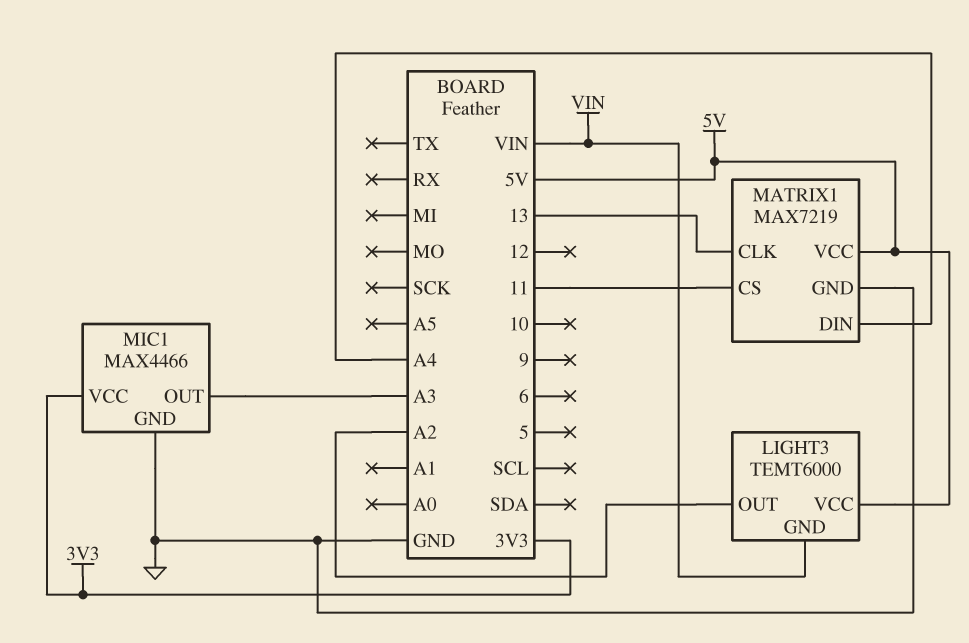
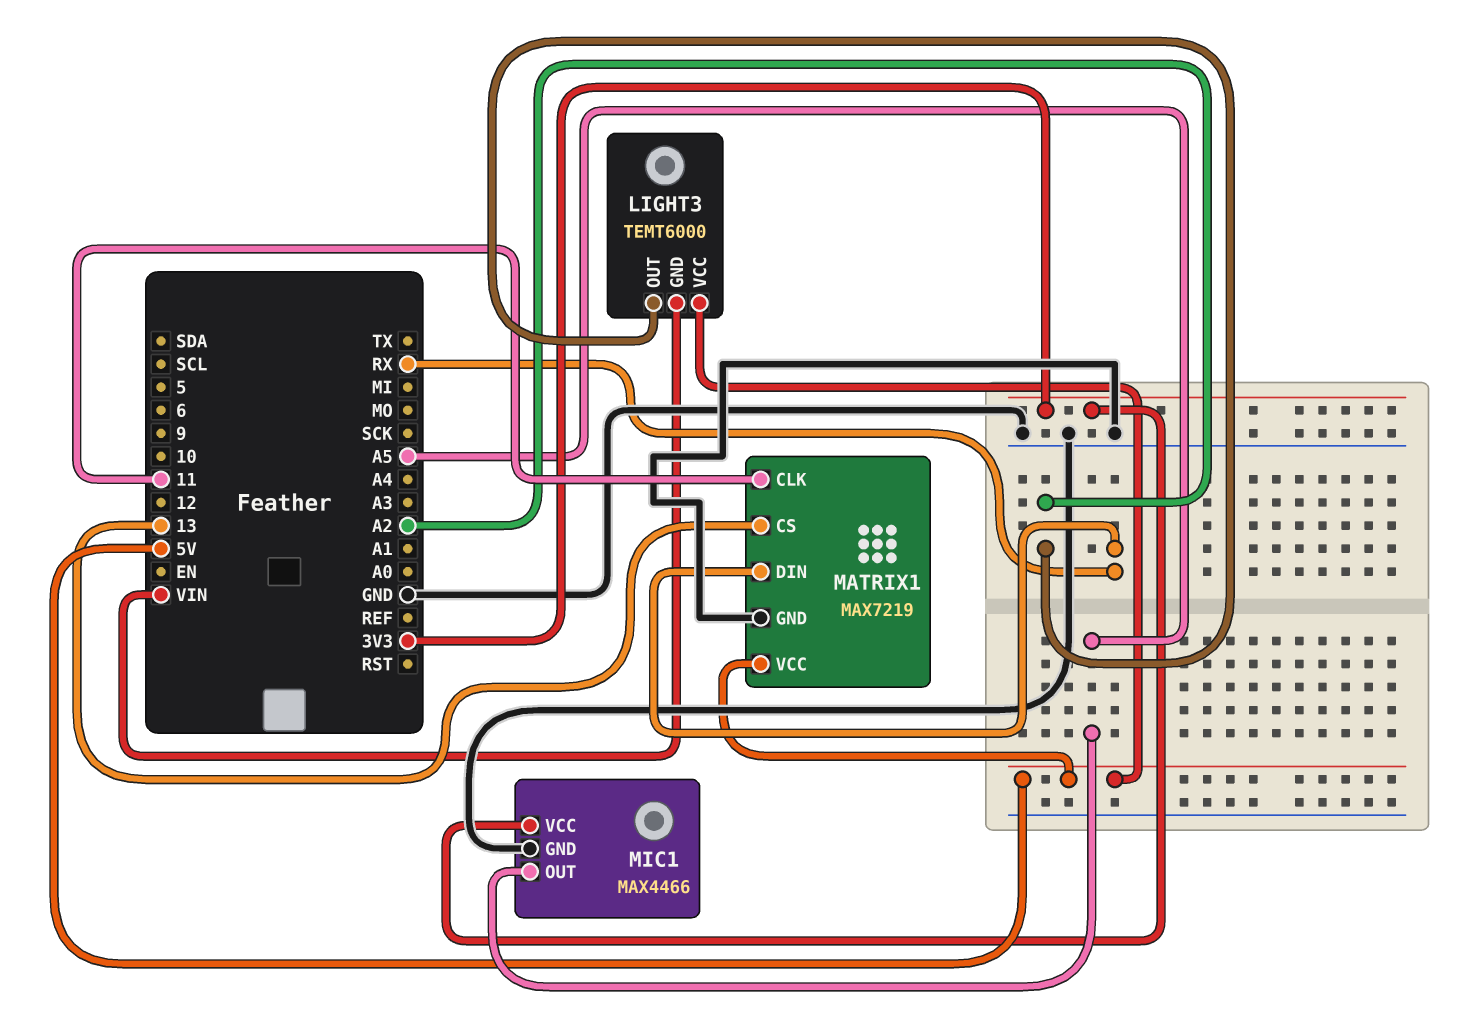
MATRIX1 pin CLK: 13 -> 11
MATRIX1 pin CS: 11 -> 13
MATRIX1 pin DIN: A4 -> RX
MIC1 pin OUT: A3 -> A5

